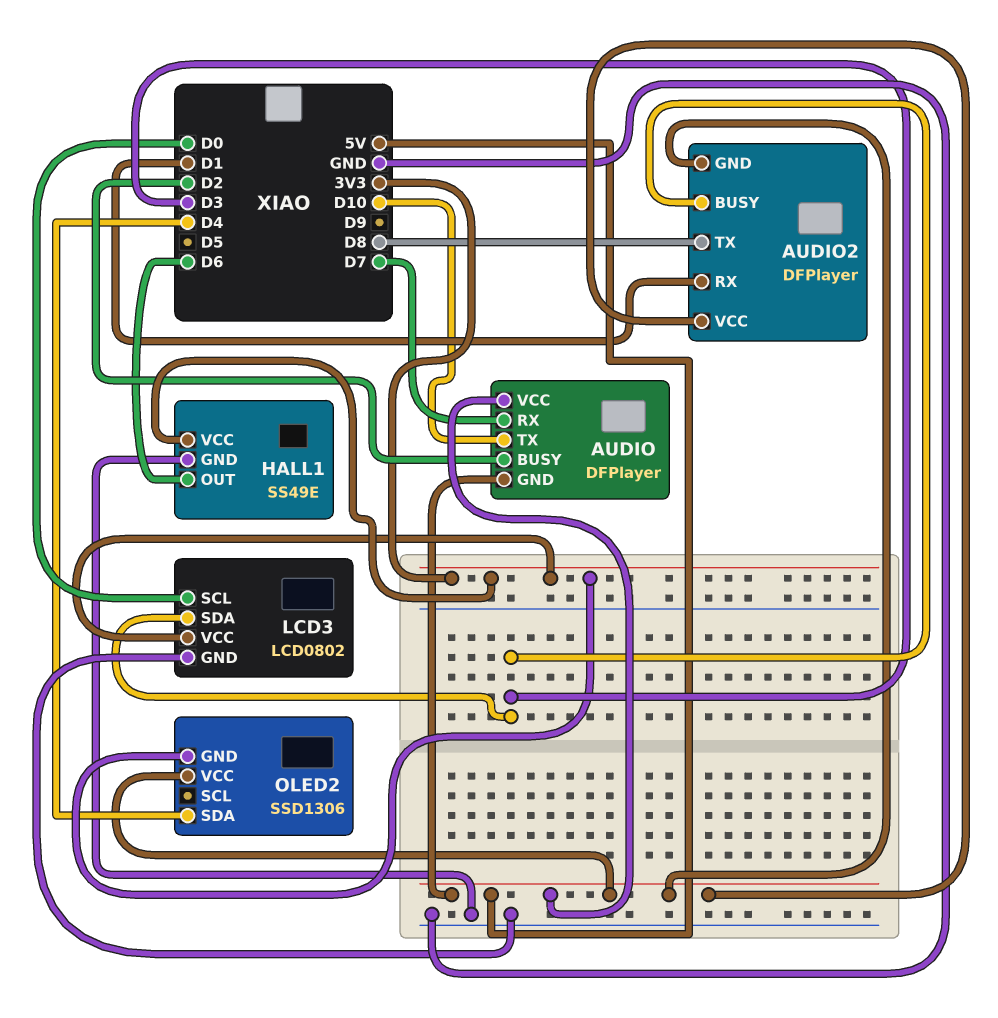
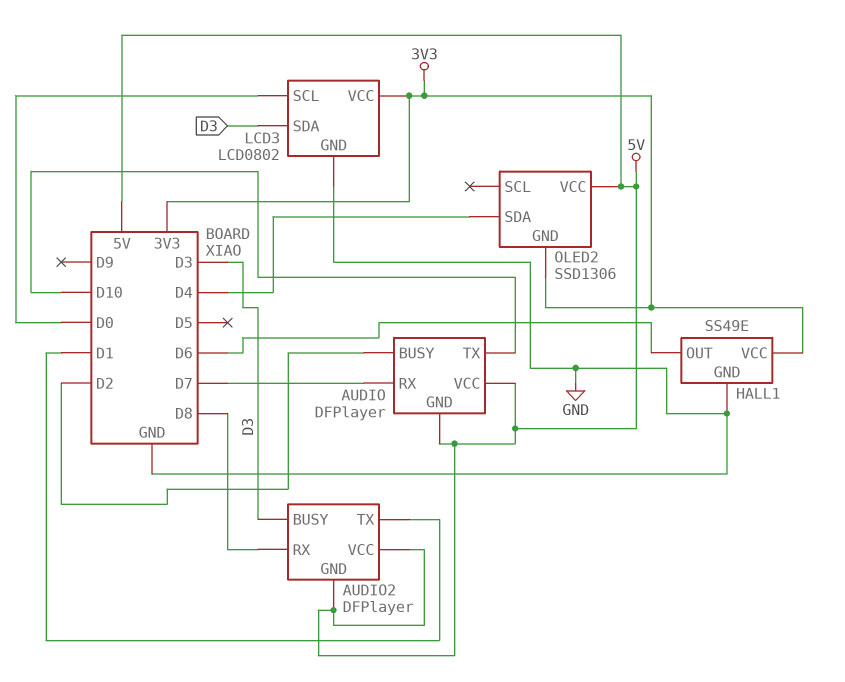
AUDIO2 pin RX: D1 -> D8
AUDIO2 pin TX: D8 -> D1

